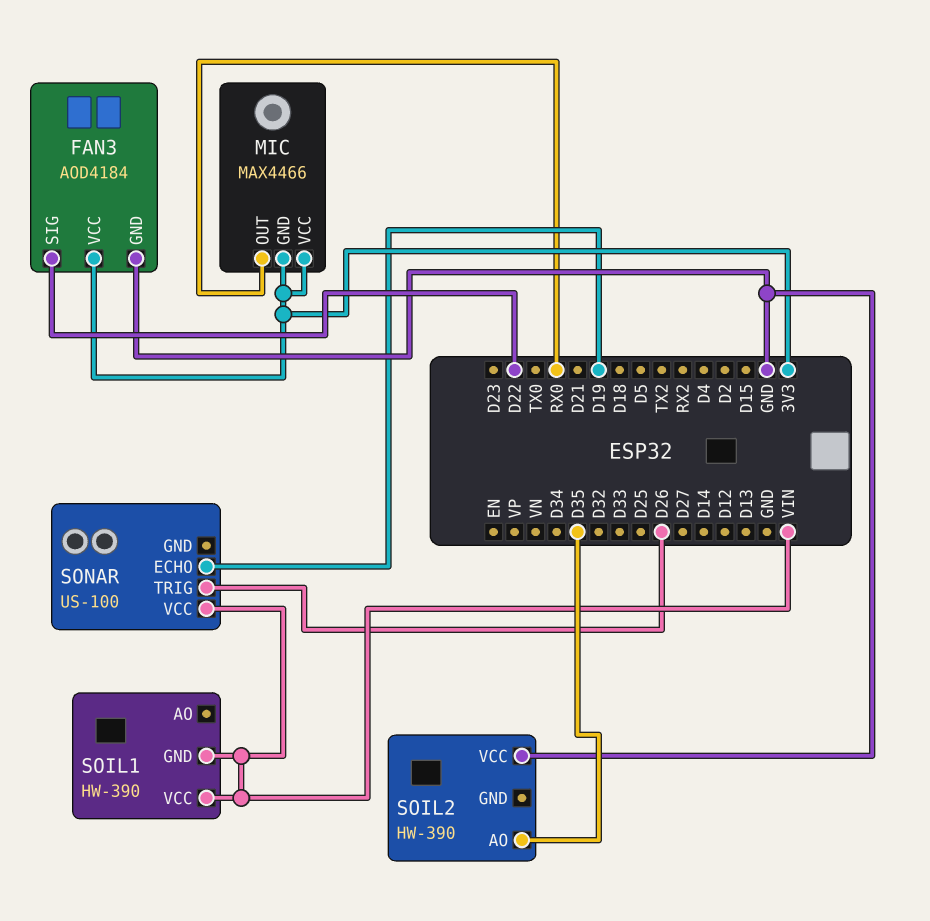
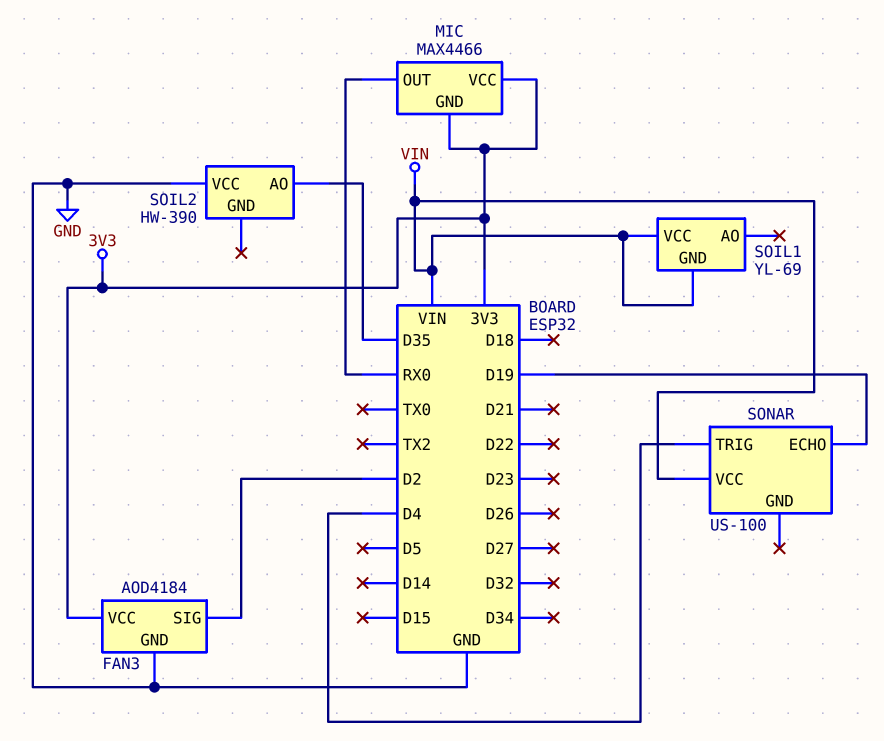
FAN3 pin SIG: D22 -> D2
SOIL1: HW-390 -> YL-69
SONAR pin TRIG: D26 -> D4

